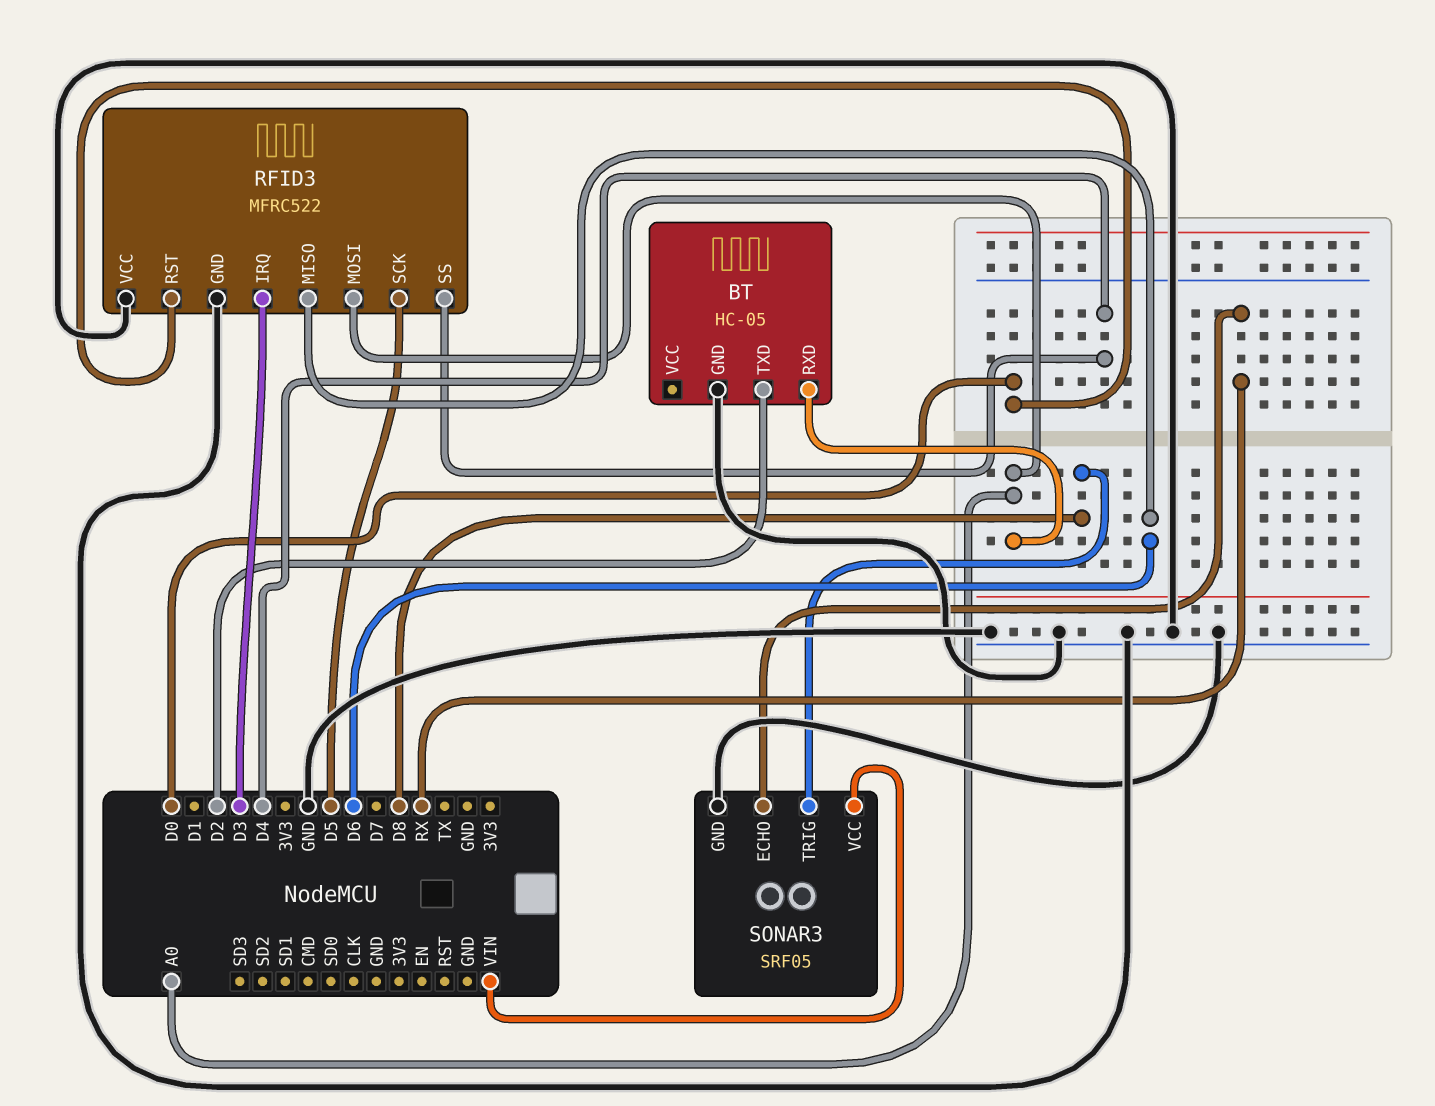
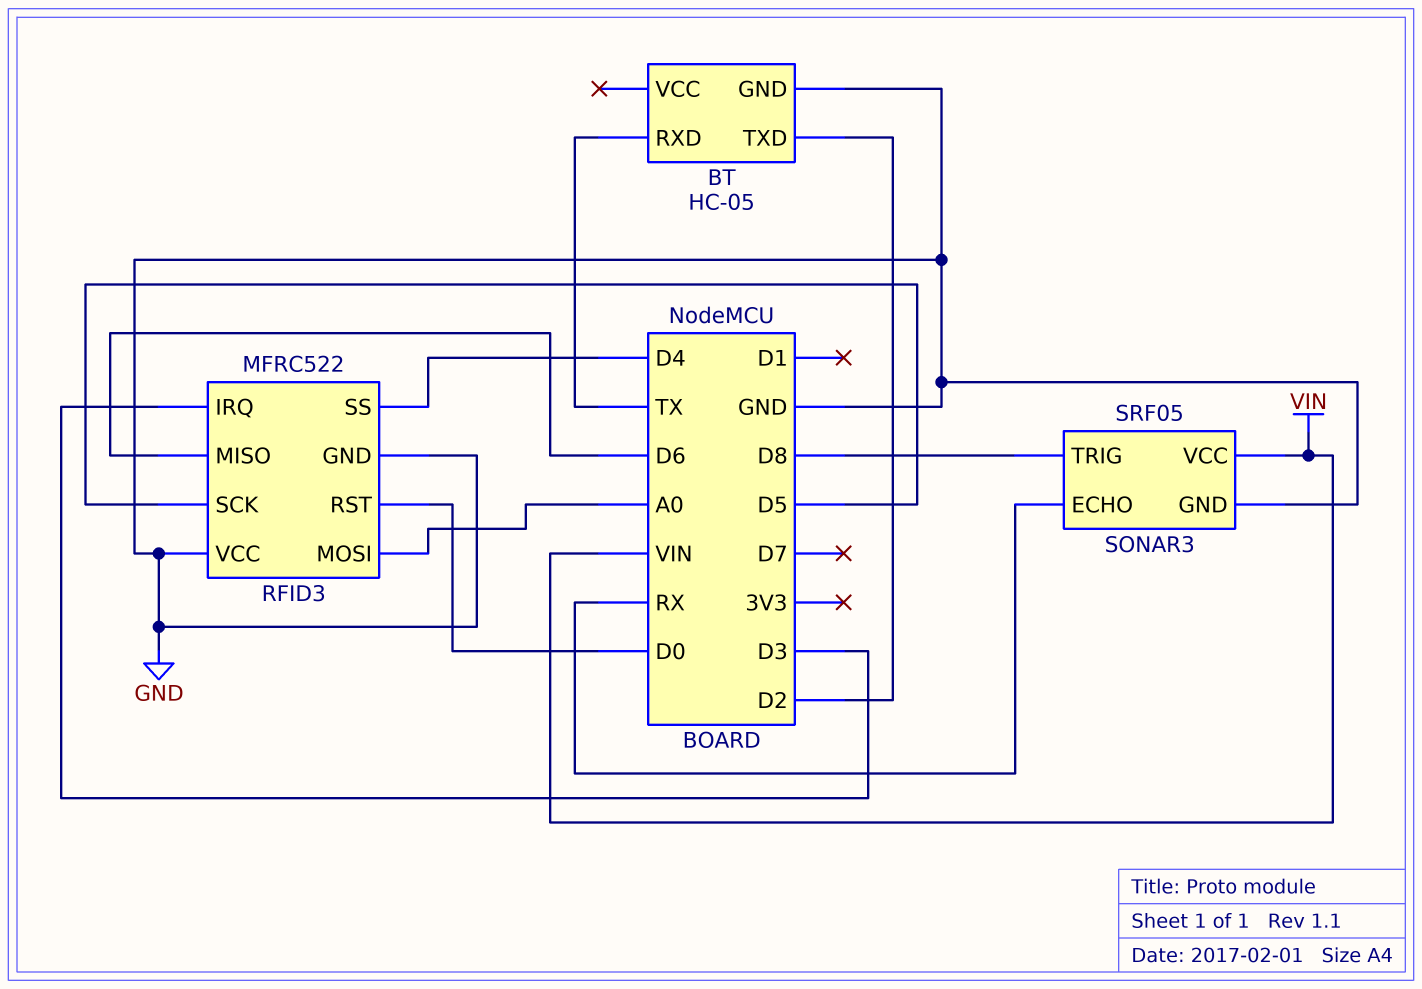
BT pin RXD: A0 -> TX

